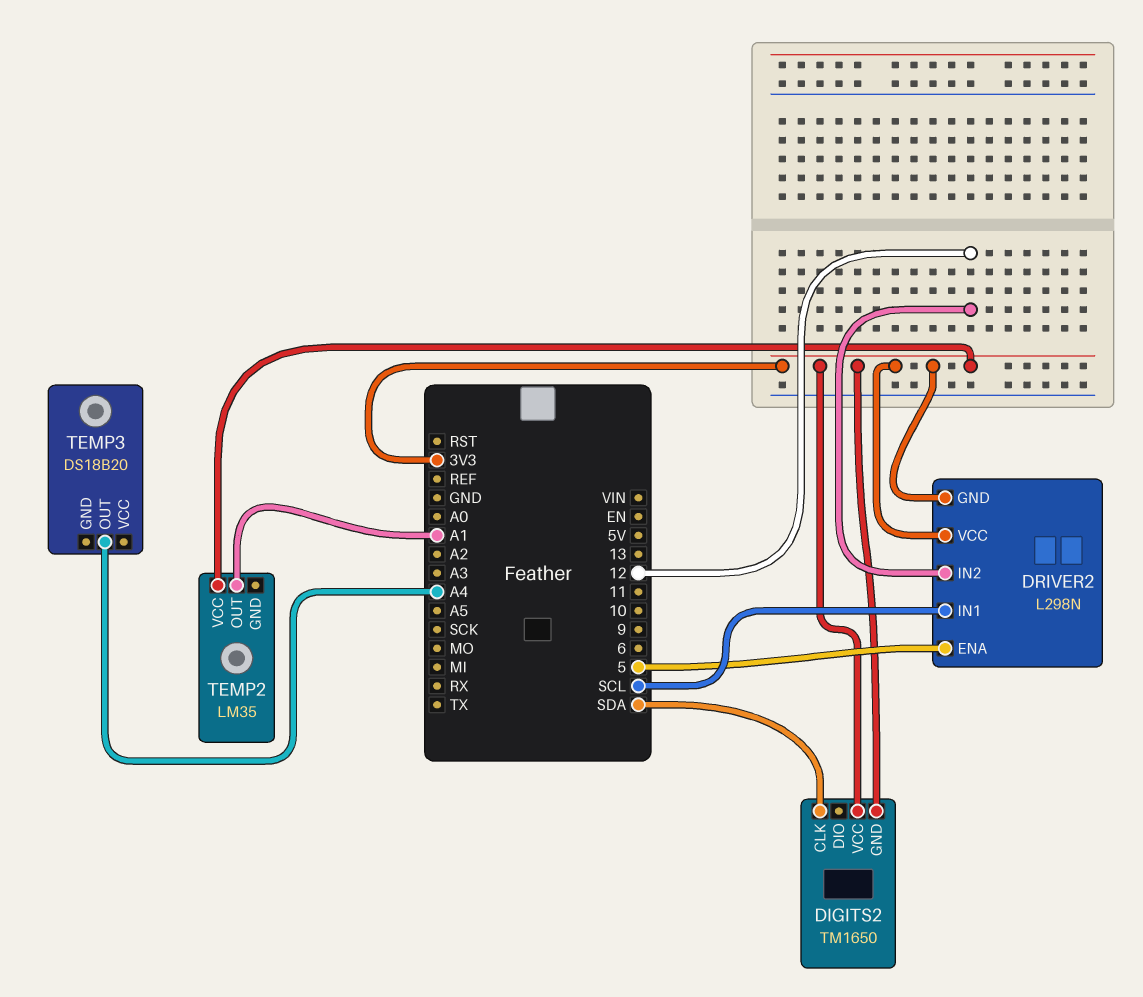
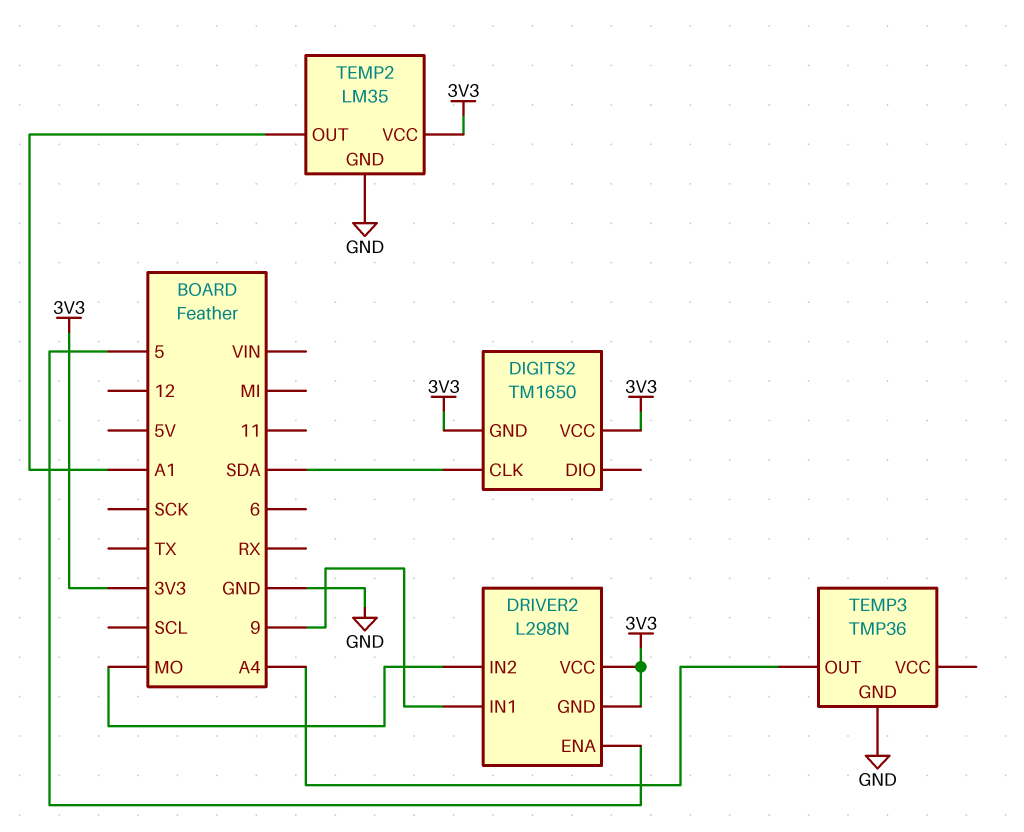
DRIVER2 pin IN1: SCL -> 9
DRIVER2 pin IN2: 12 -> MO
TEMP2 pin GND: none -> GND
TEMP3: DS18B20 -> TMP36
TEMP3 pin GND: none -> GND

